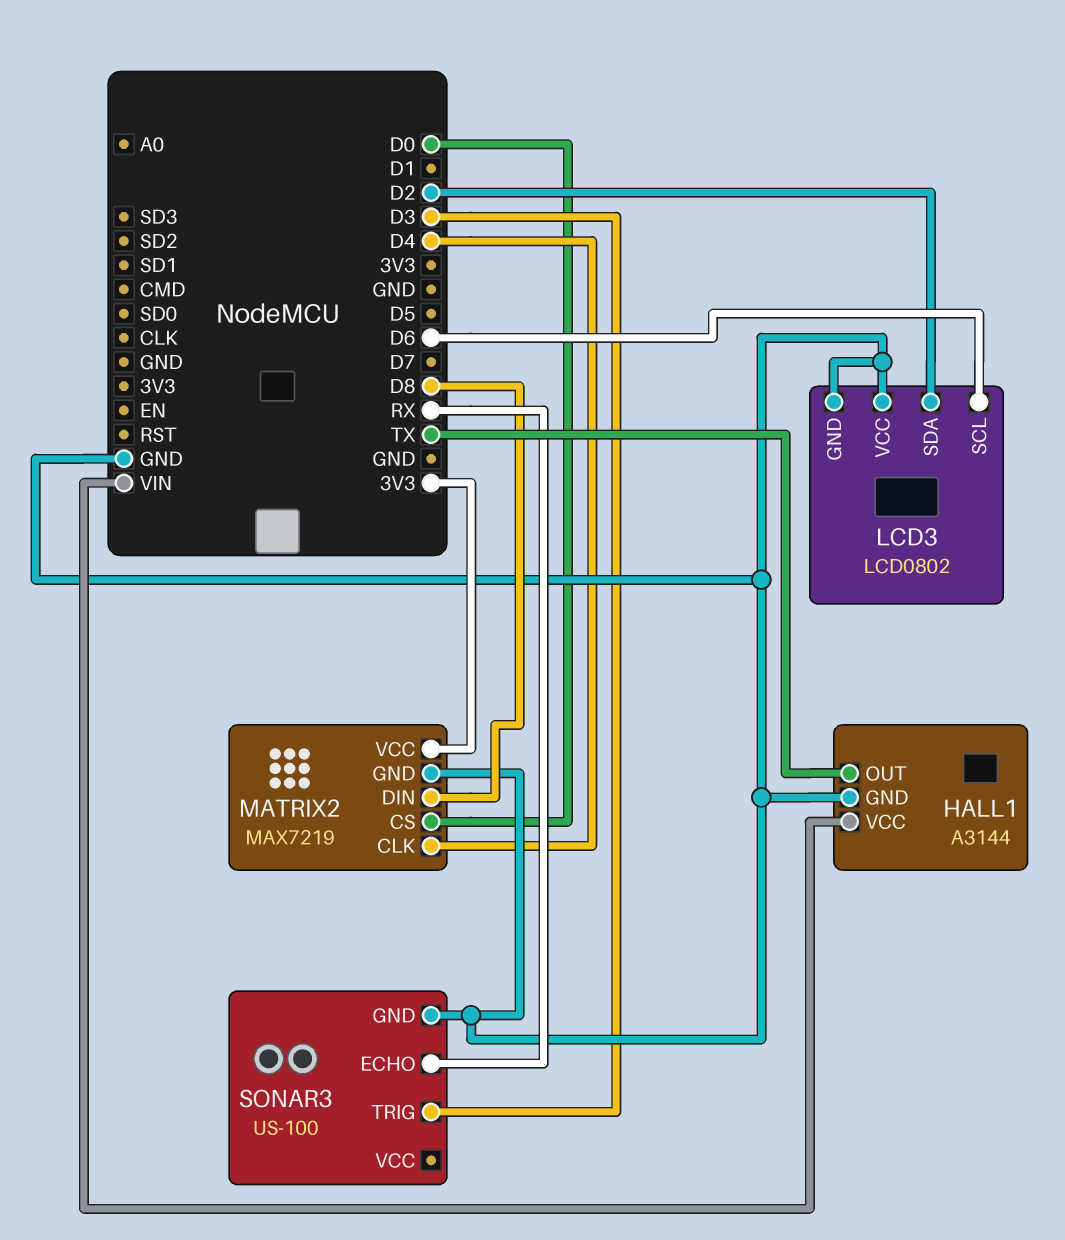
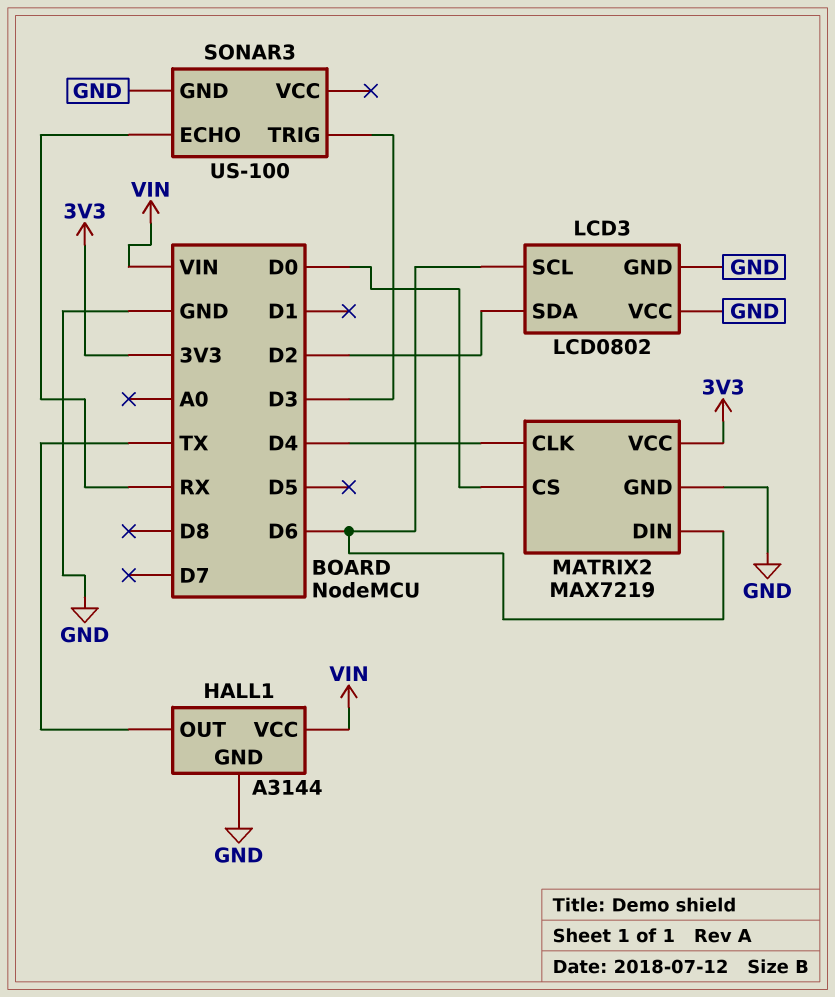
MATRIX2 pin DIN: D8 -> D6

